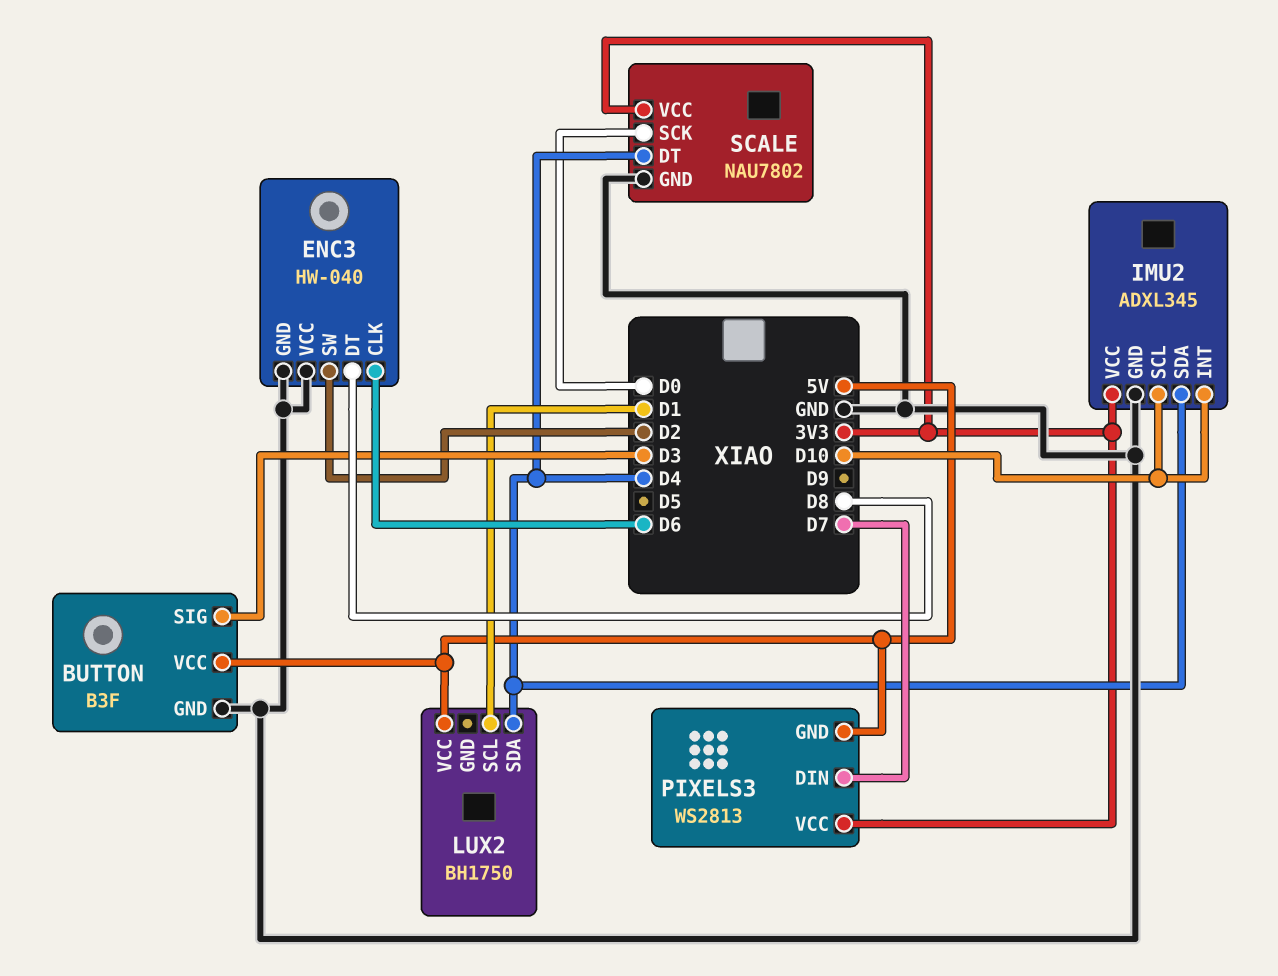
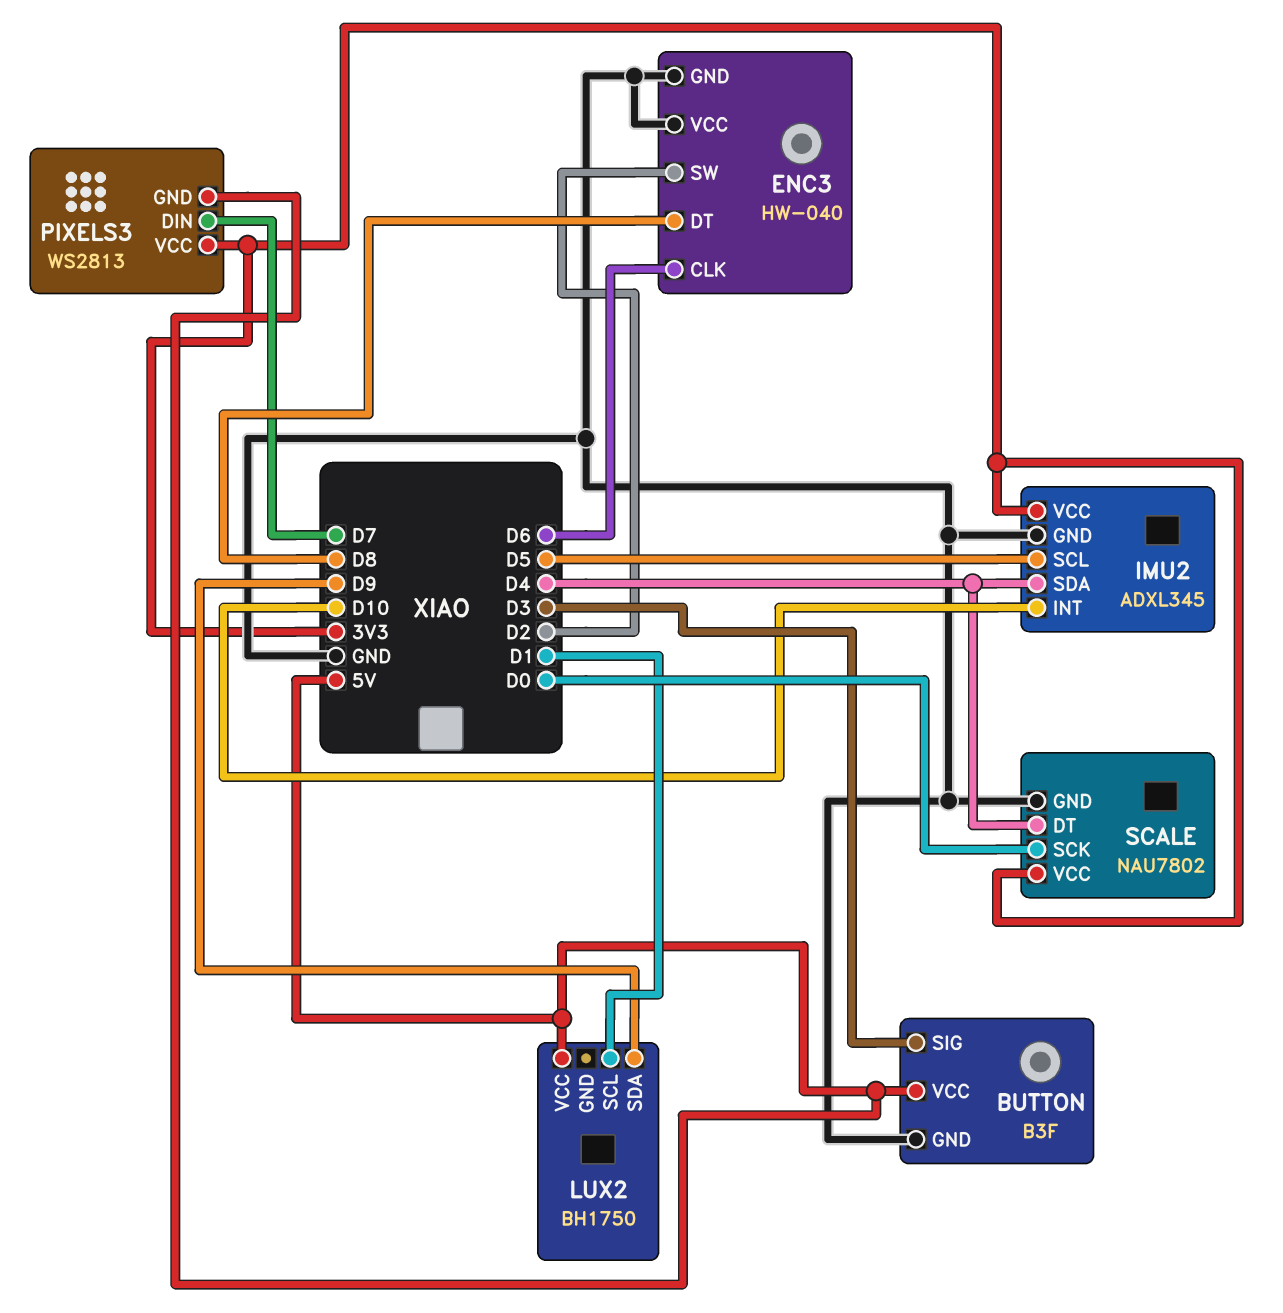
IMU2 pin SCL: D10 -> D5
LUX2 pin SDA: D4 -> D9

